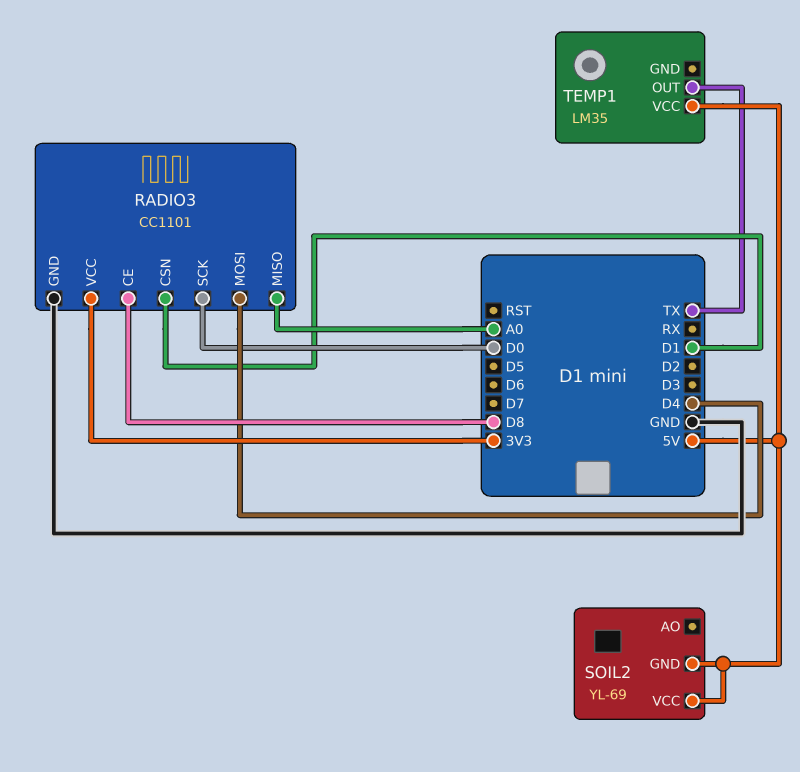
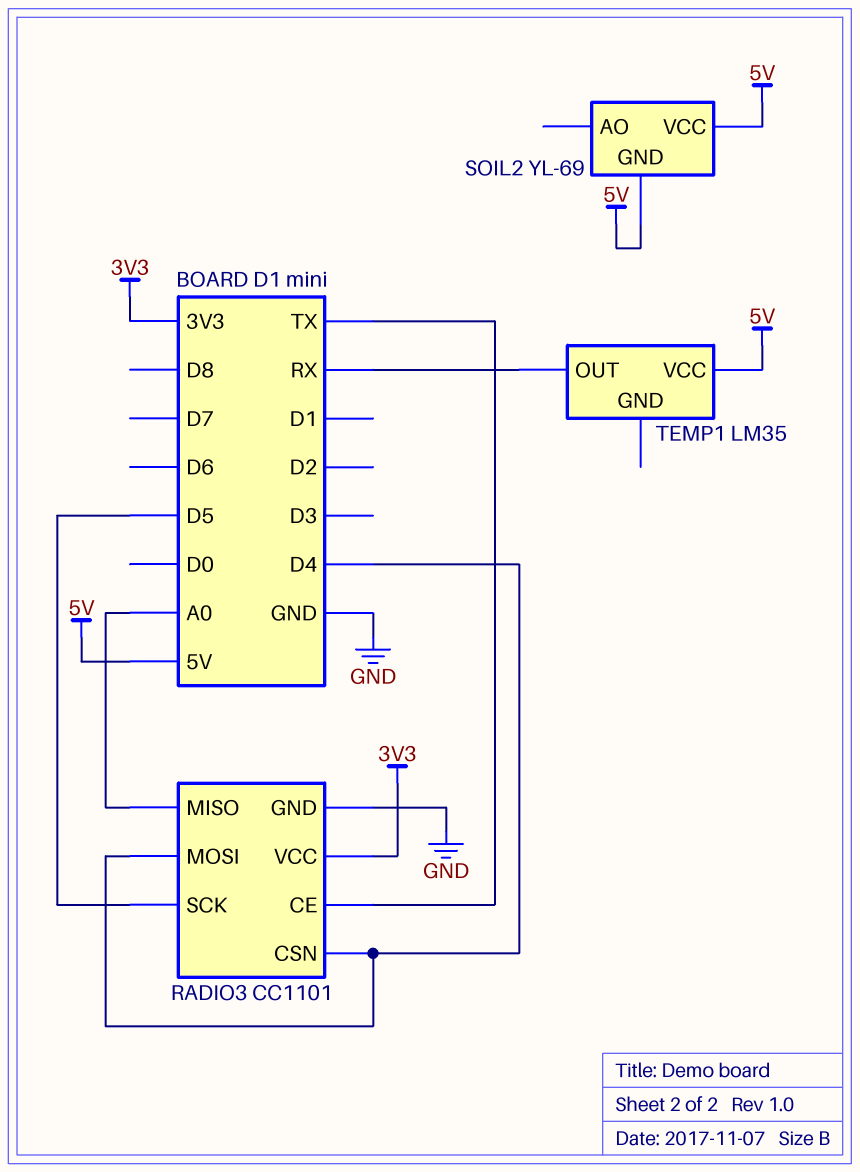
RADIO3 pin CE: D8 -> TX
RADIO3 pin CSN: D1 -> D4
RADIO3 pin SCK: D0 -> D5
TEMP1 pin OUT: TX -> RX

